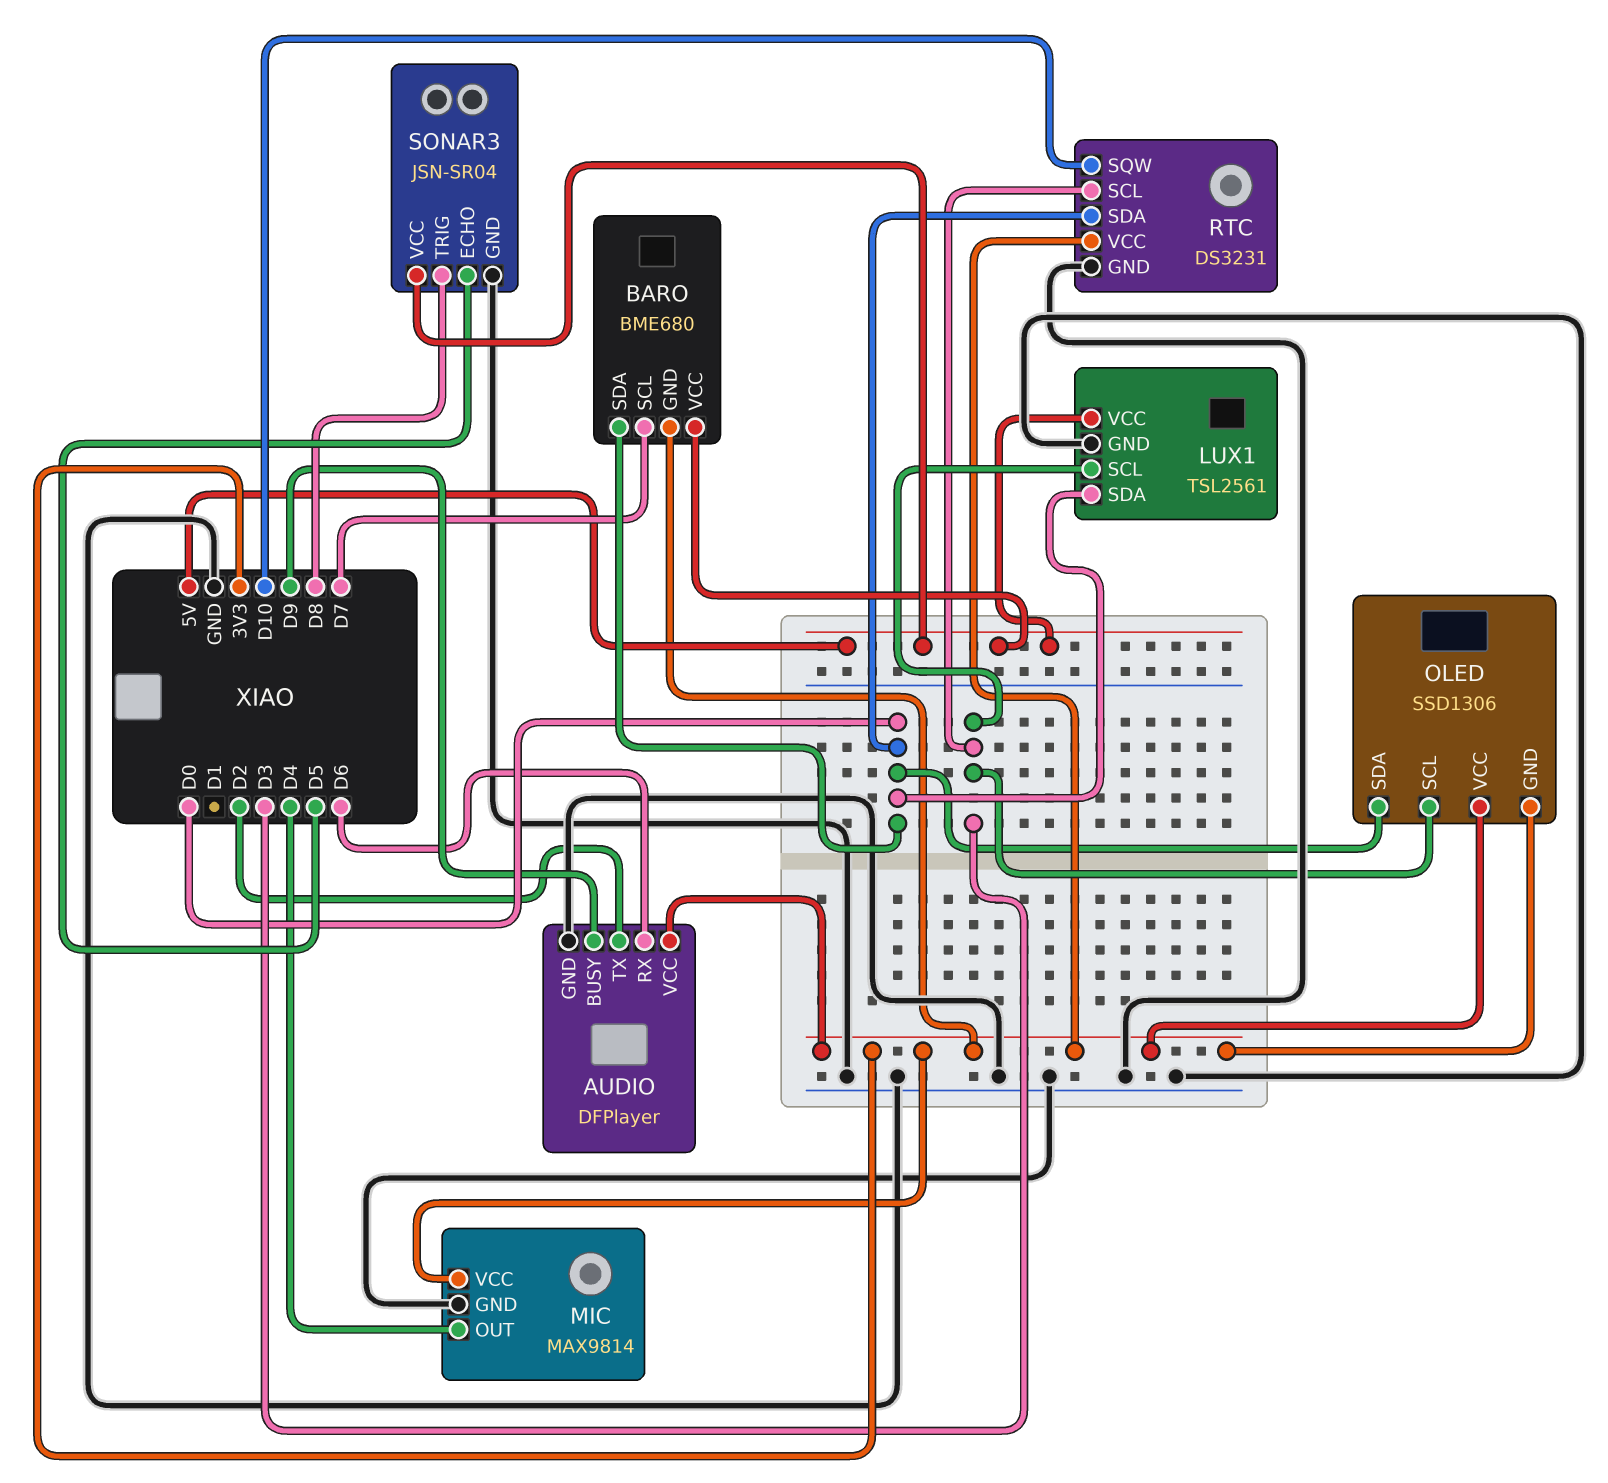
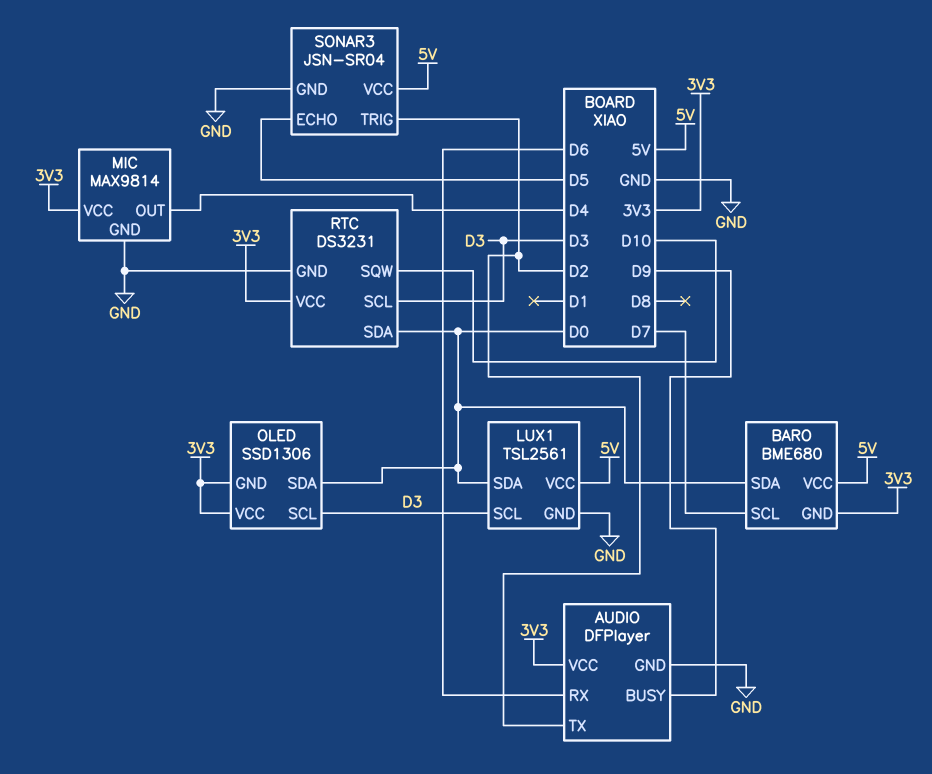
SONAR3 pin TRIG: D8 -> D2

